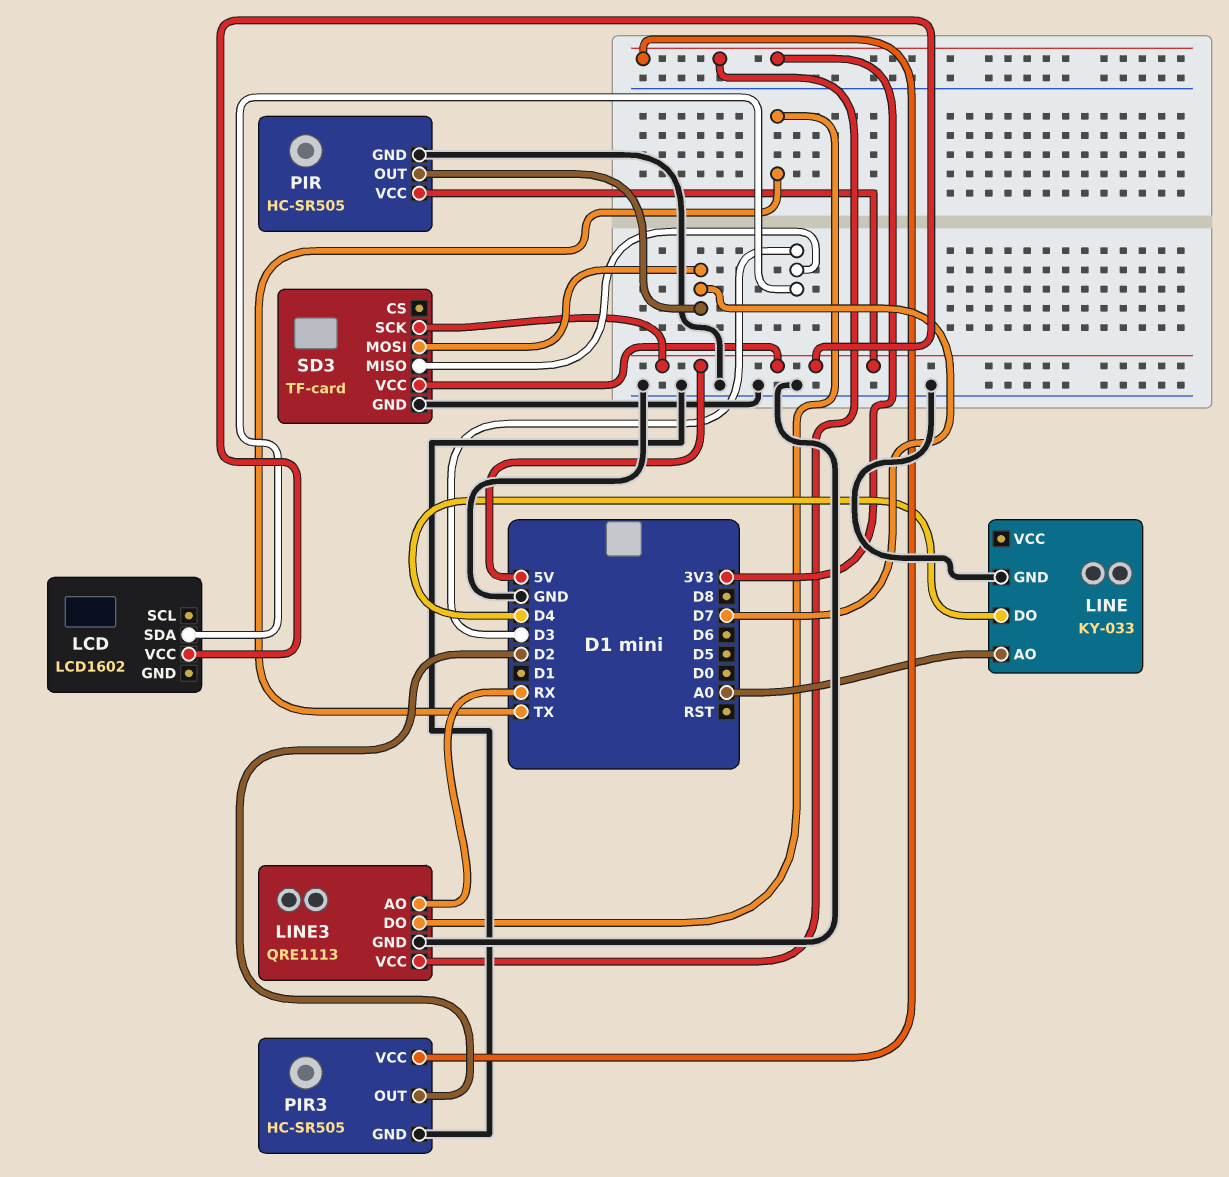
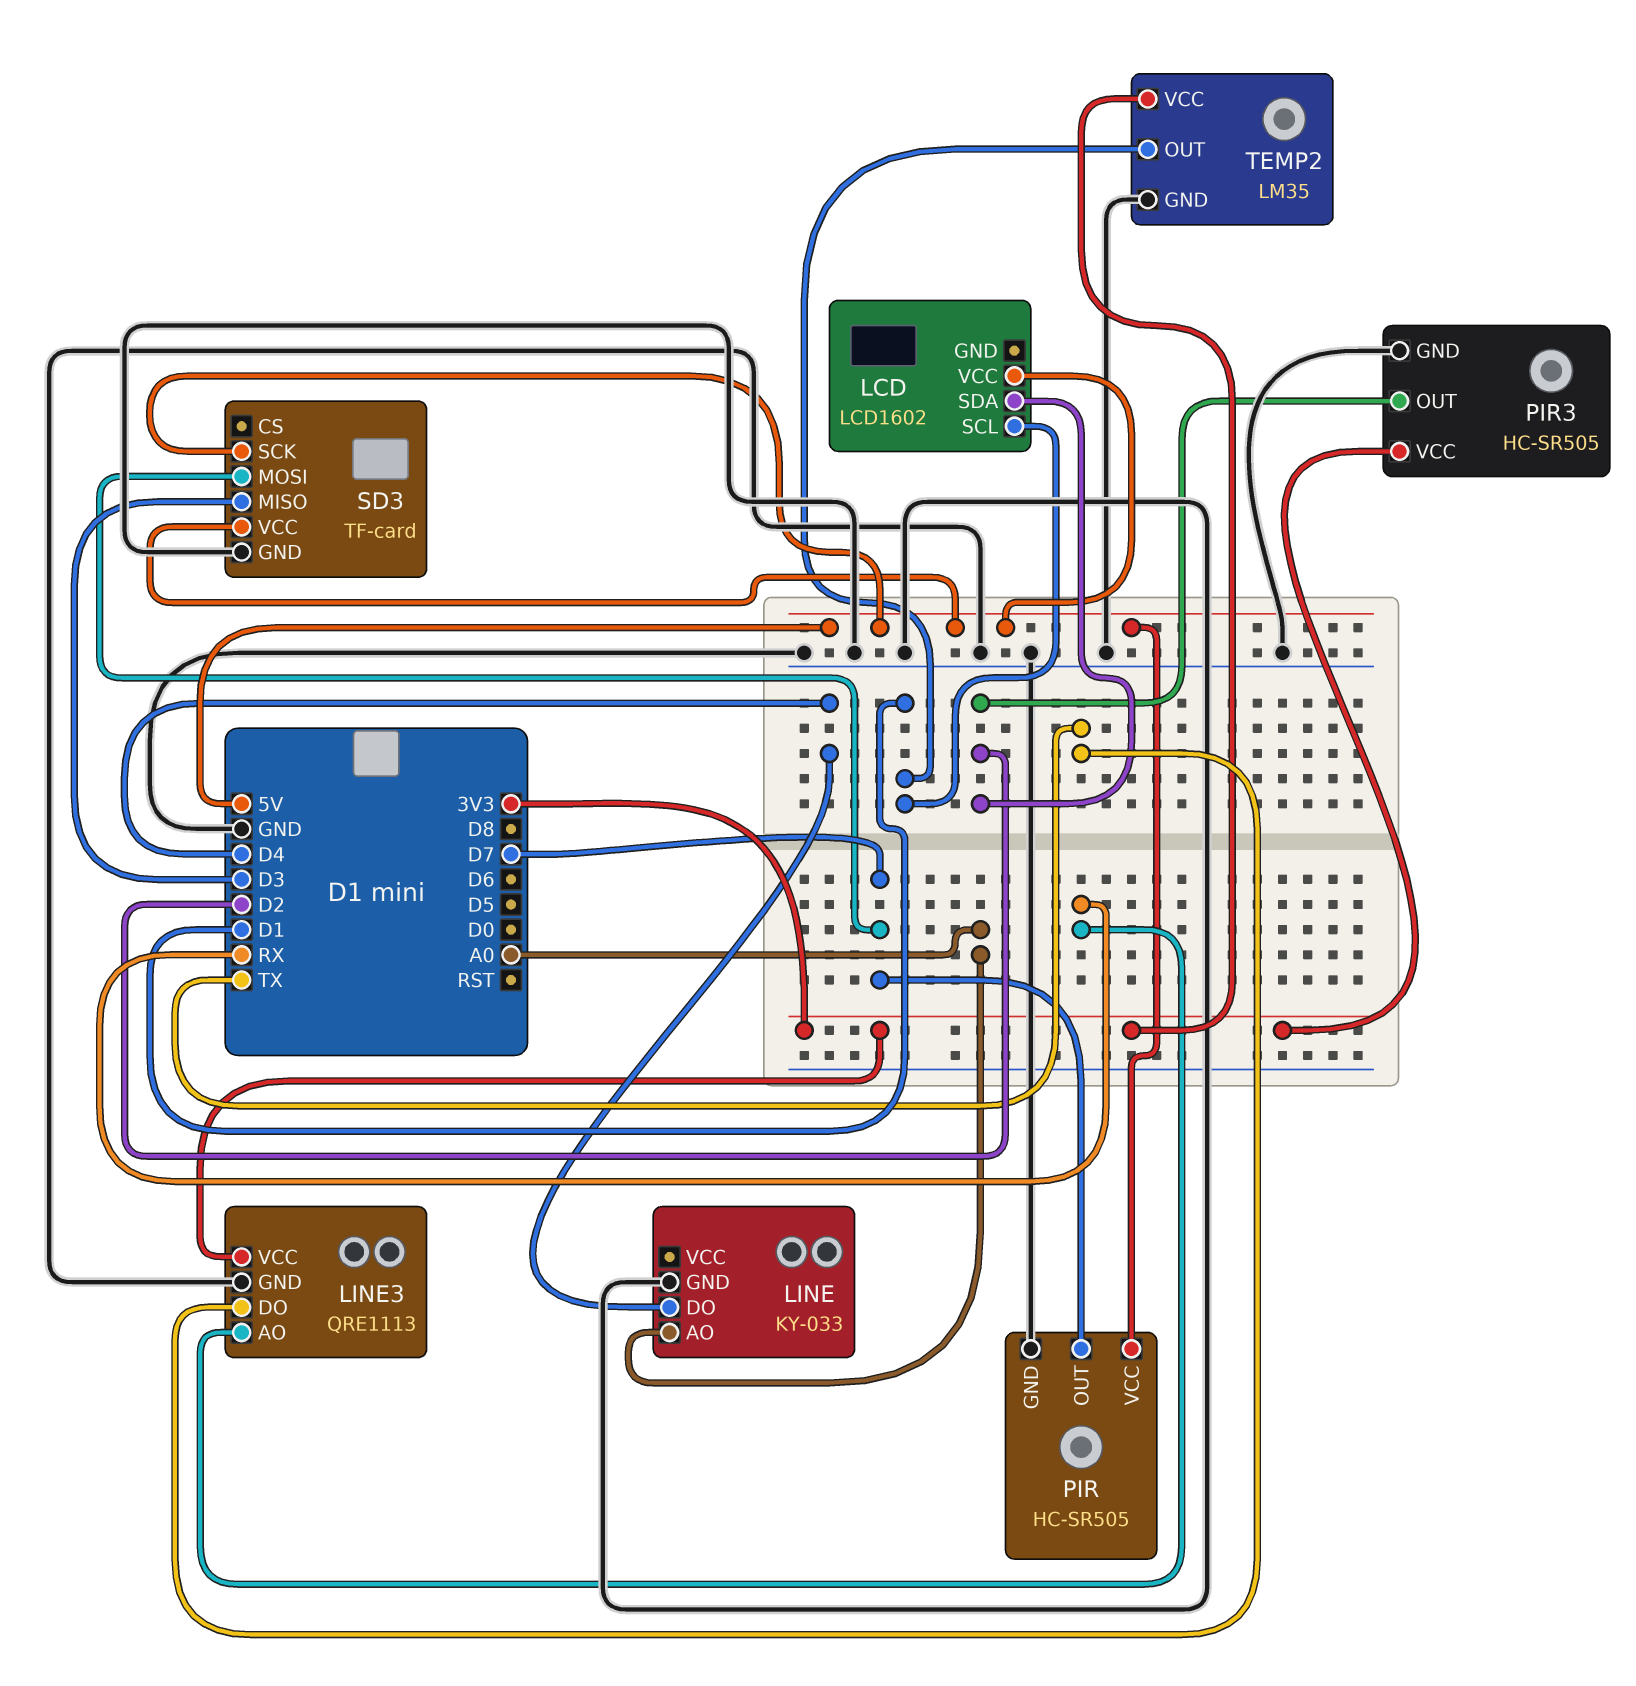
LCD pin SCL: none -> D1
LCD pin SDA: D3 -> D2
TEMP2: none -> LM35
TEMP2 pin GND: none -> GND
TEMP2 pin OUT: none -> D1
TEMP2 pin VCC: none -> 3V3

